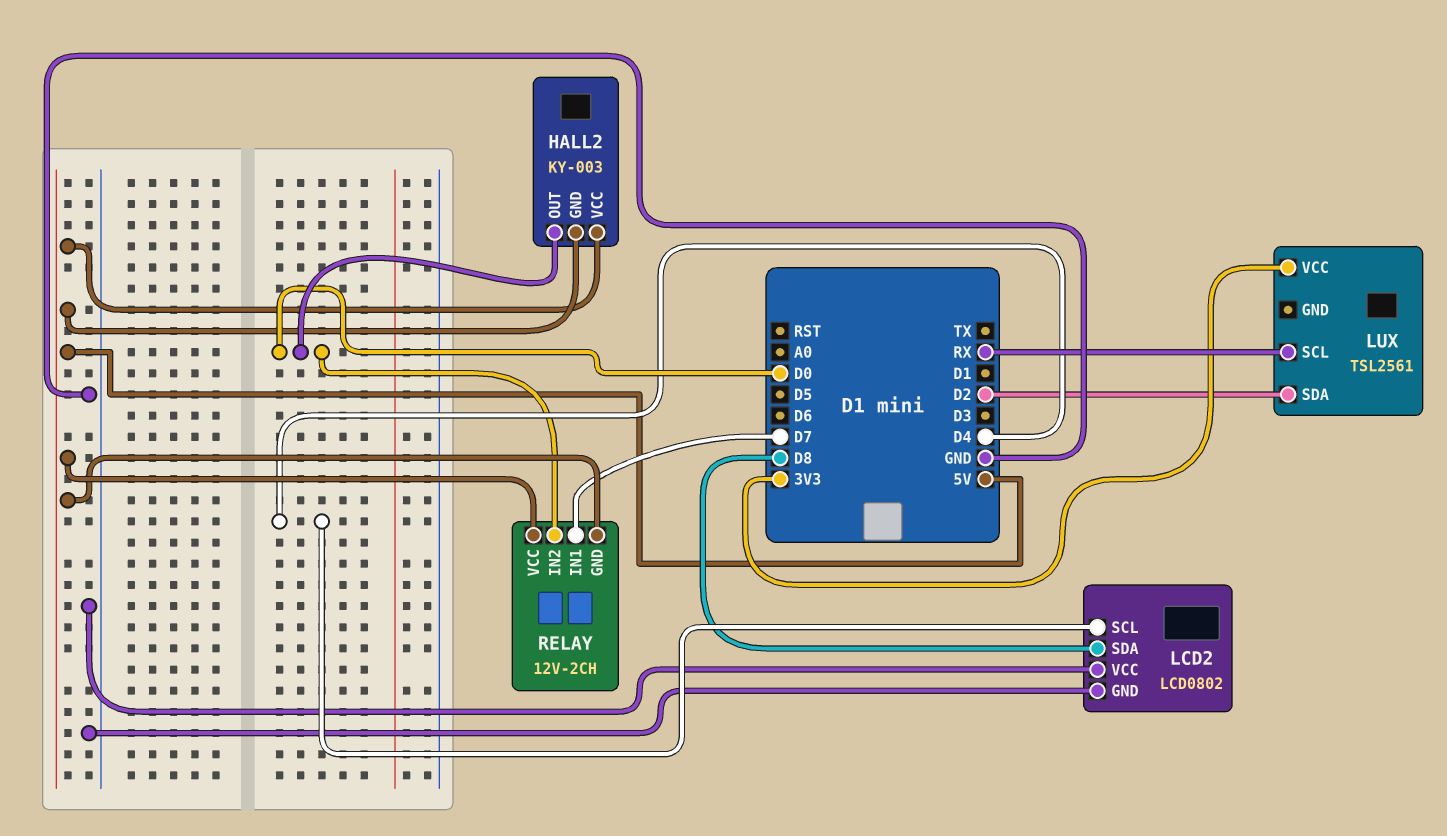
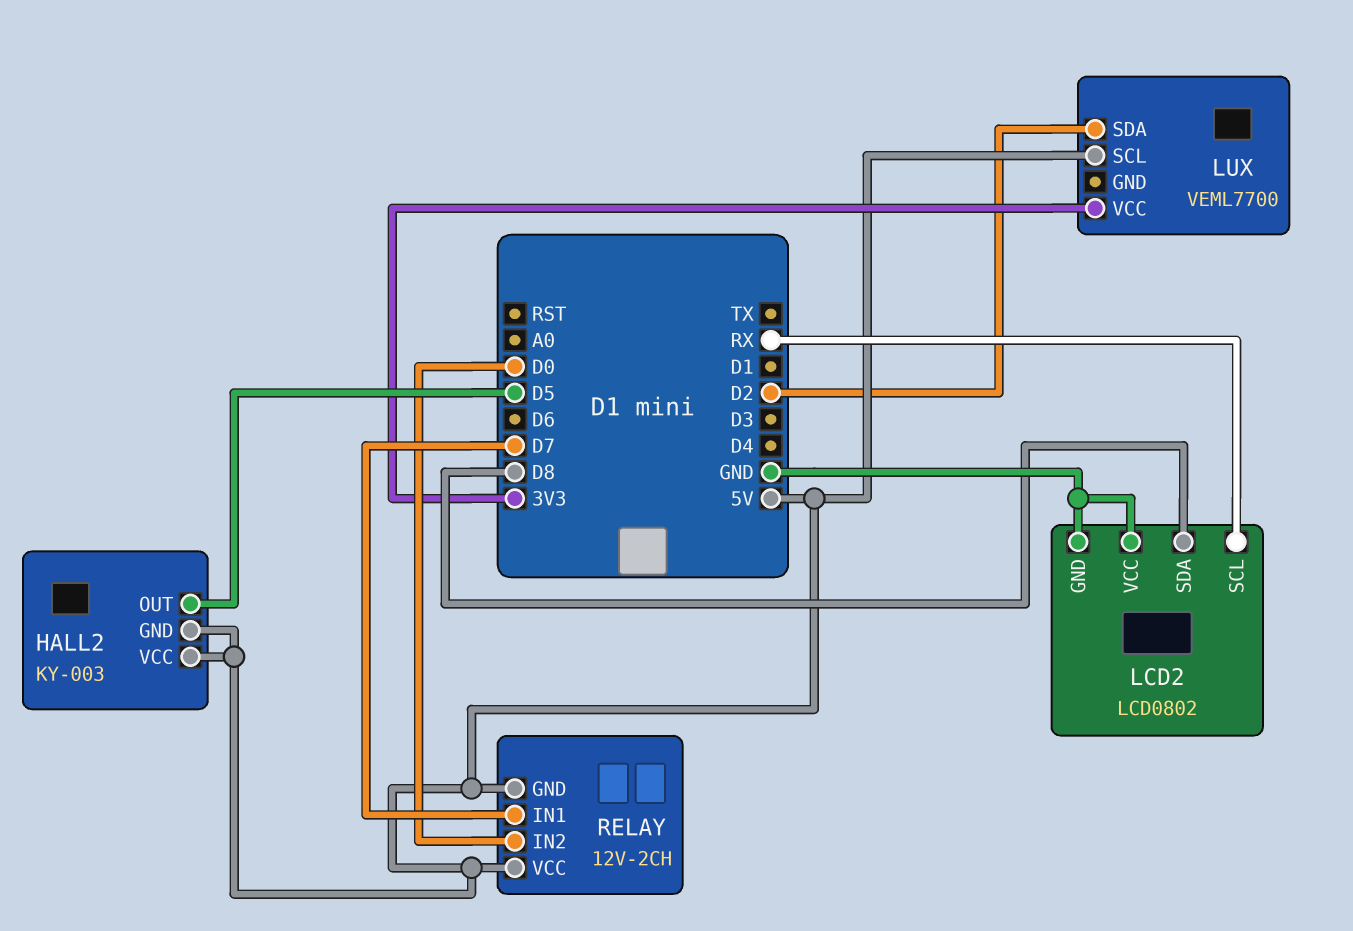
HALL2 pin OUT: D0 -> D5
LCD2 pin SCL: D4 -> RX
LUX: TSL2561 -> VEML7700
LUX pin SCL: RX -> 5V

